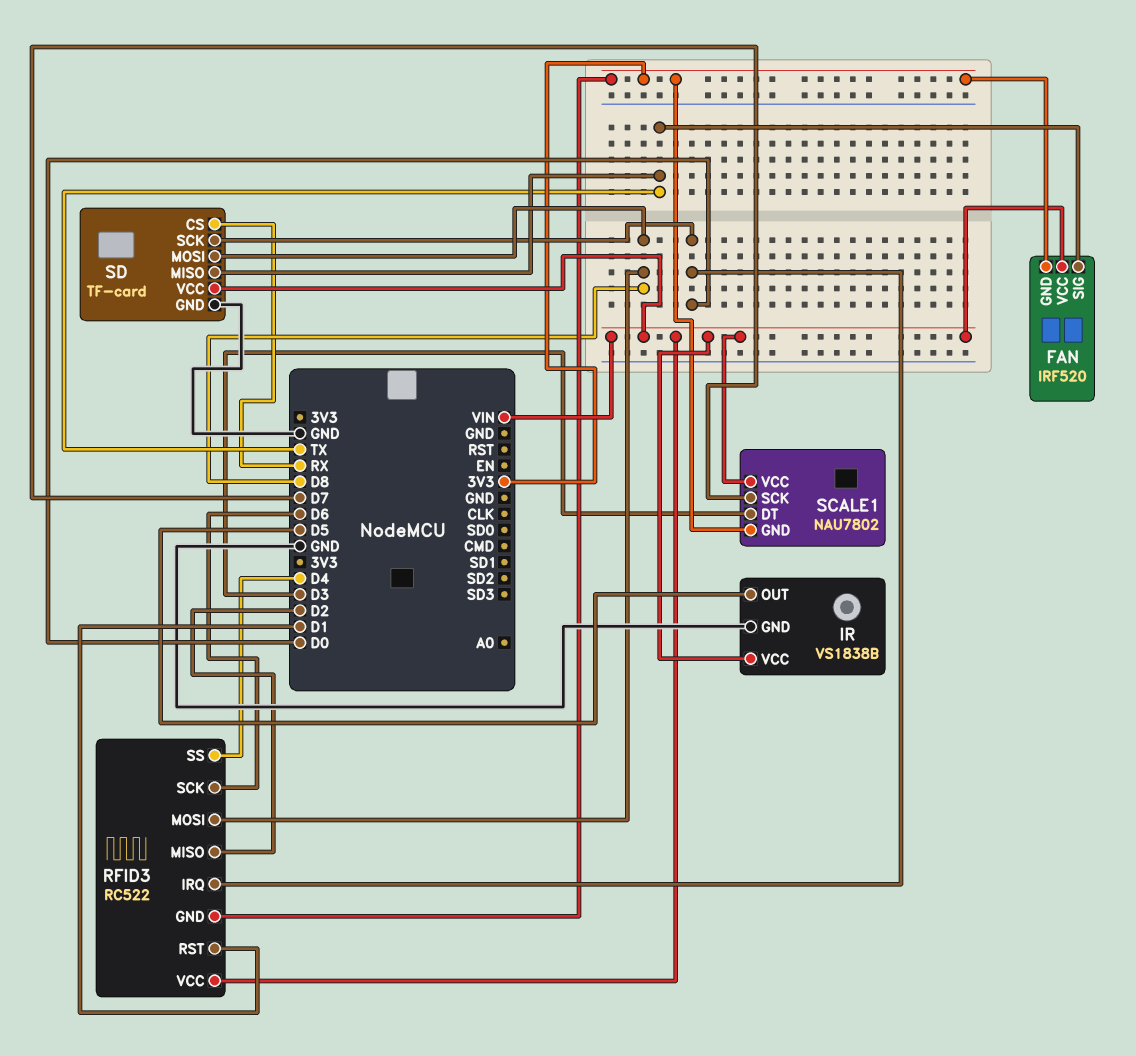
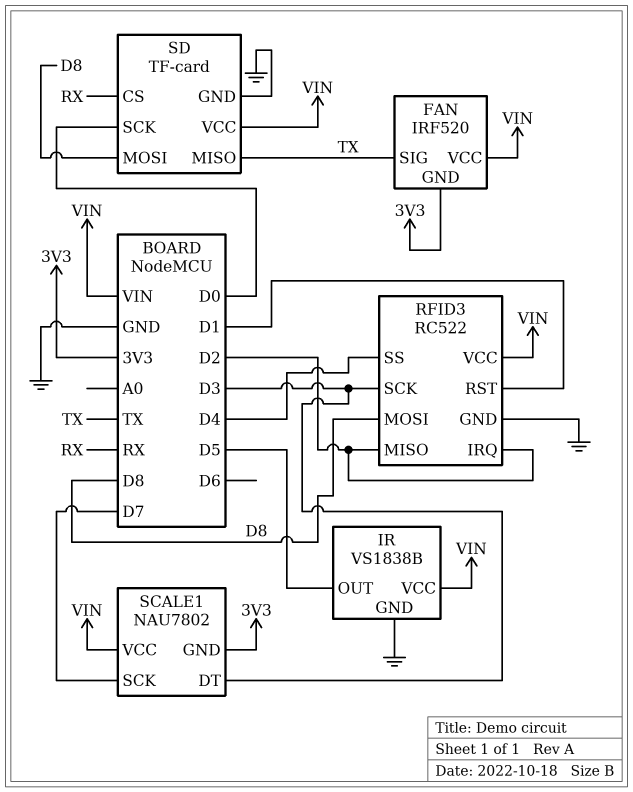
RFID3 pin GND: 3V3 -> GND
RFID3 pin IRQ: D0 -> D2
RFID3 pin SCK: D6 -> D3

